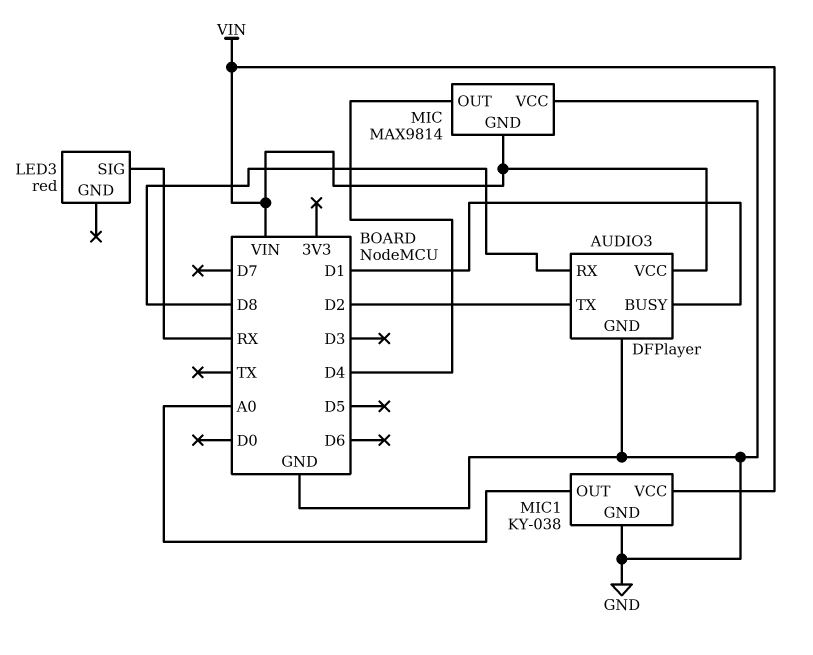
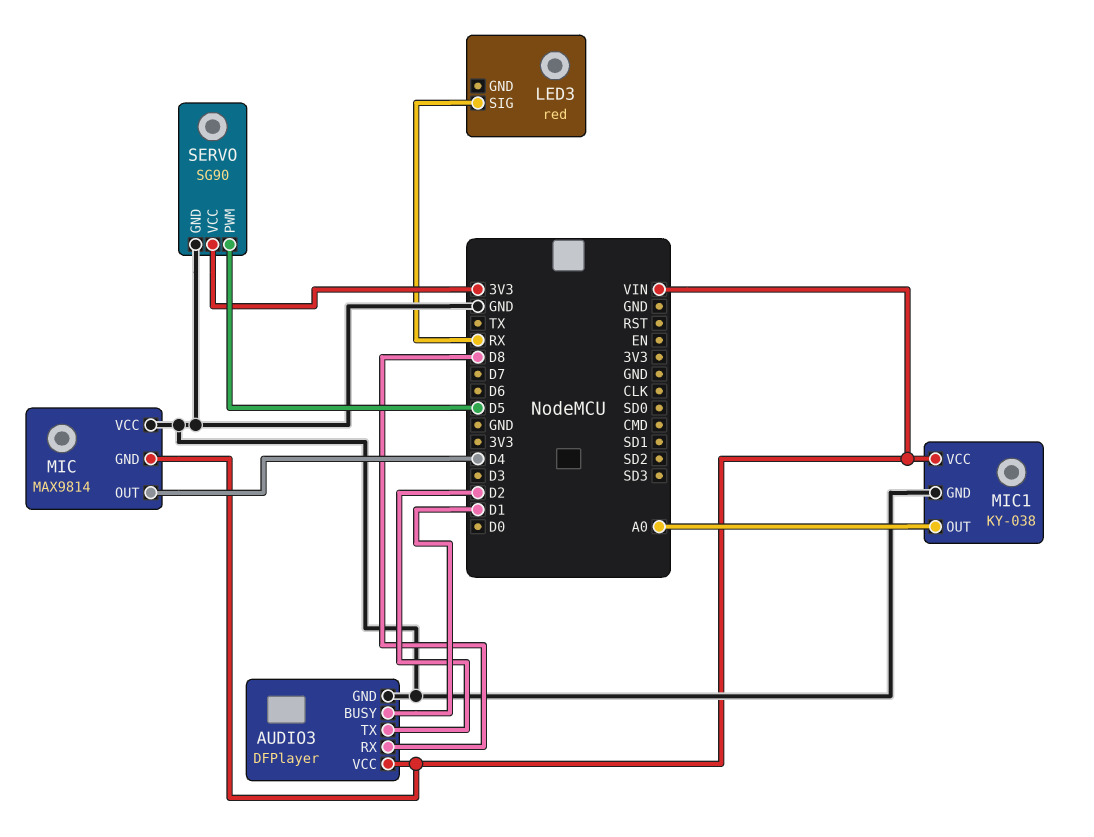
SERVO: none -> SG90
SERVO pin GND: none -> GND
SERVO pin PWM: none -> D5
SERVO pin VCC: none -> 3V3

